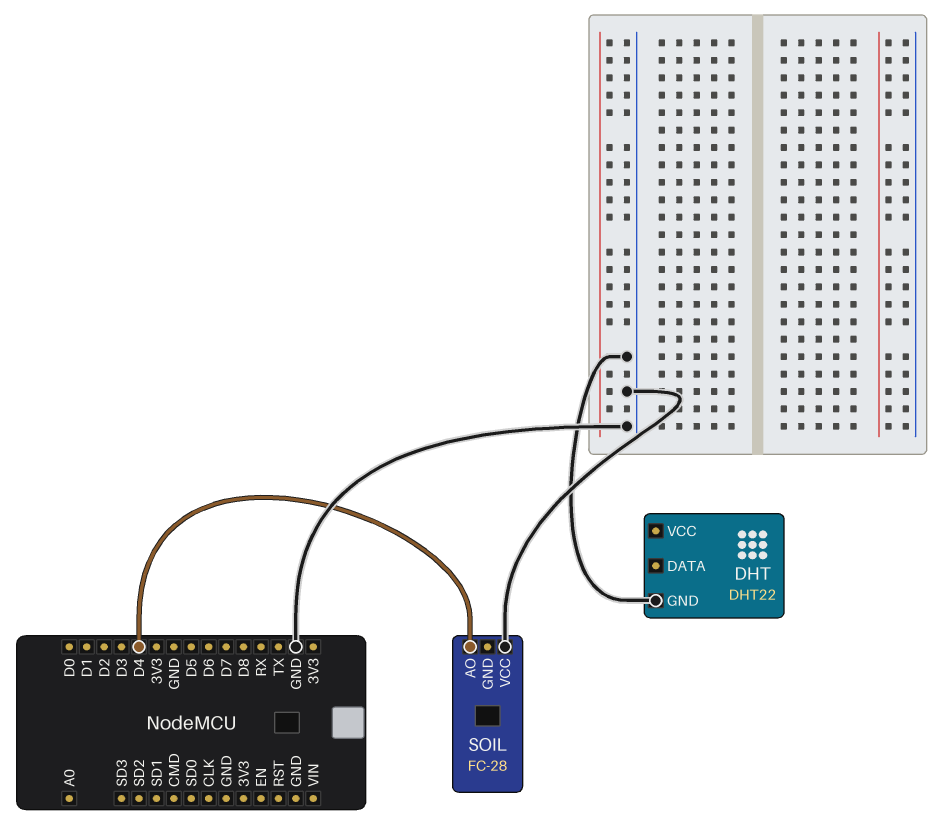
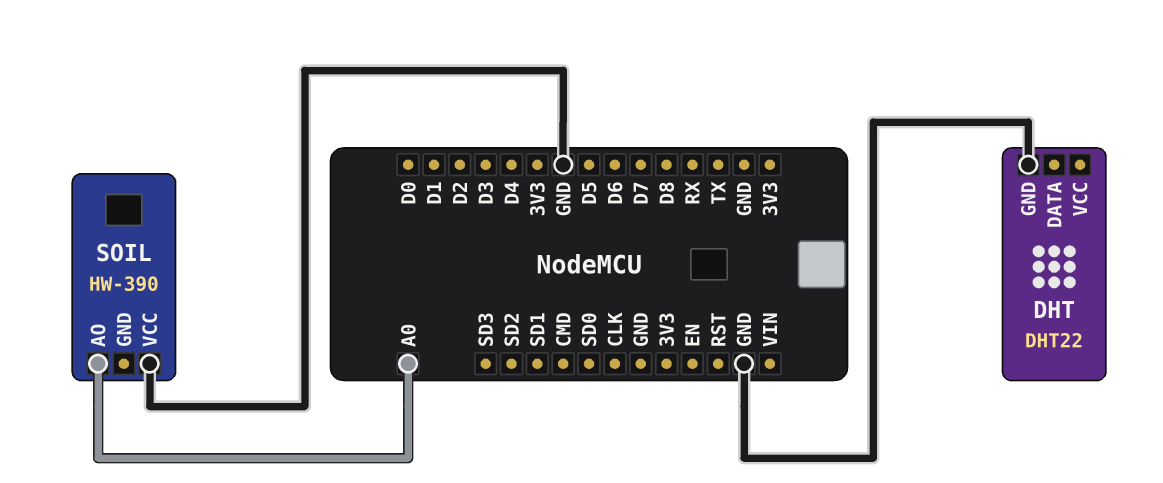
SOIL: FC-28 -> HW-390
SOIL pin AO: D4 -> A0

